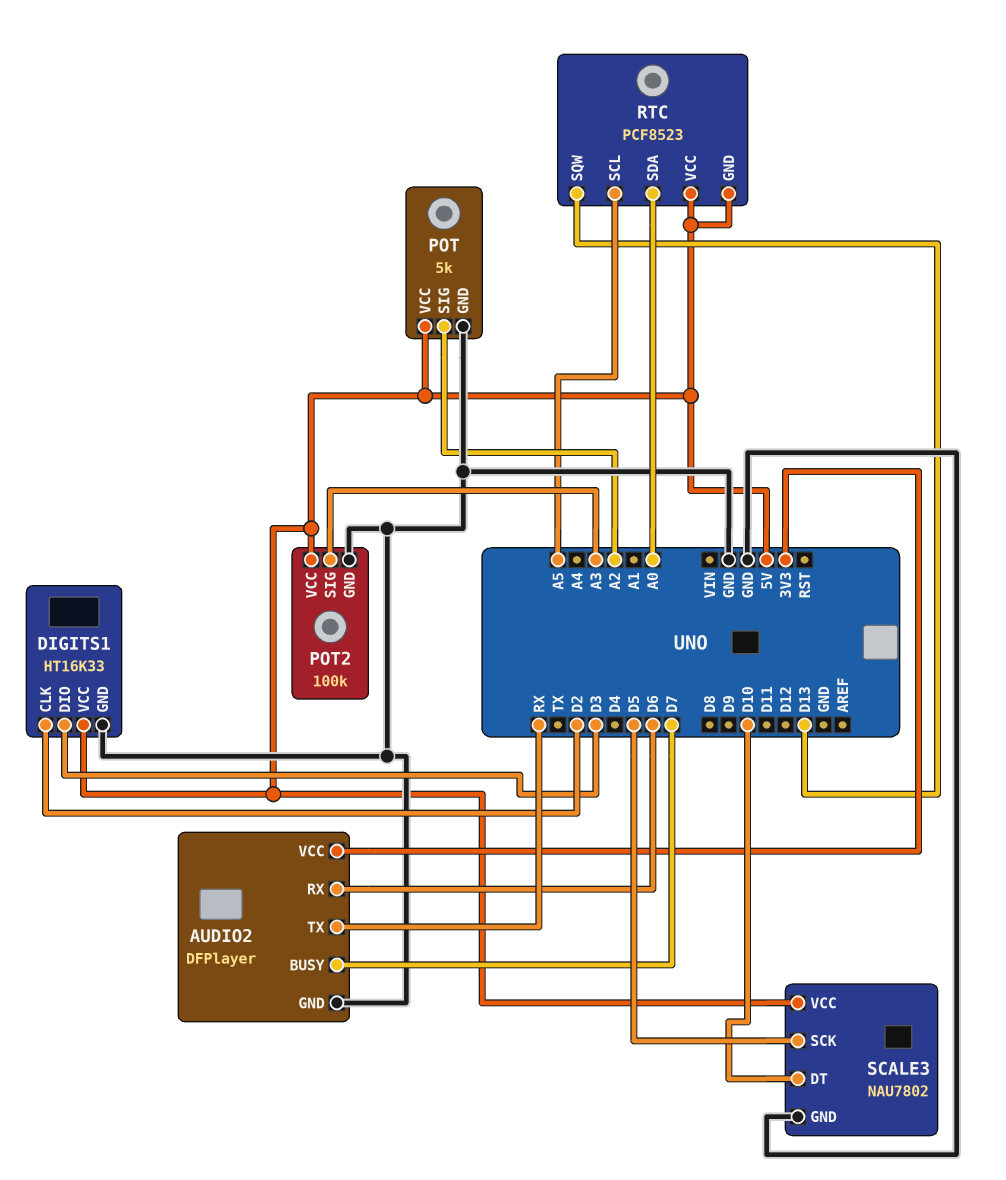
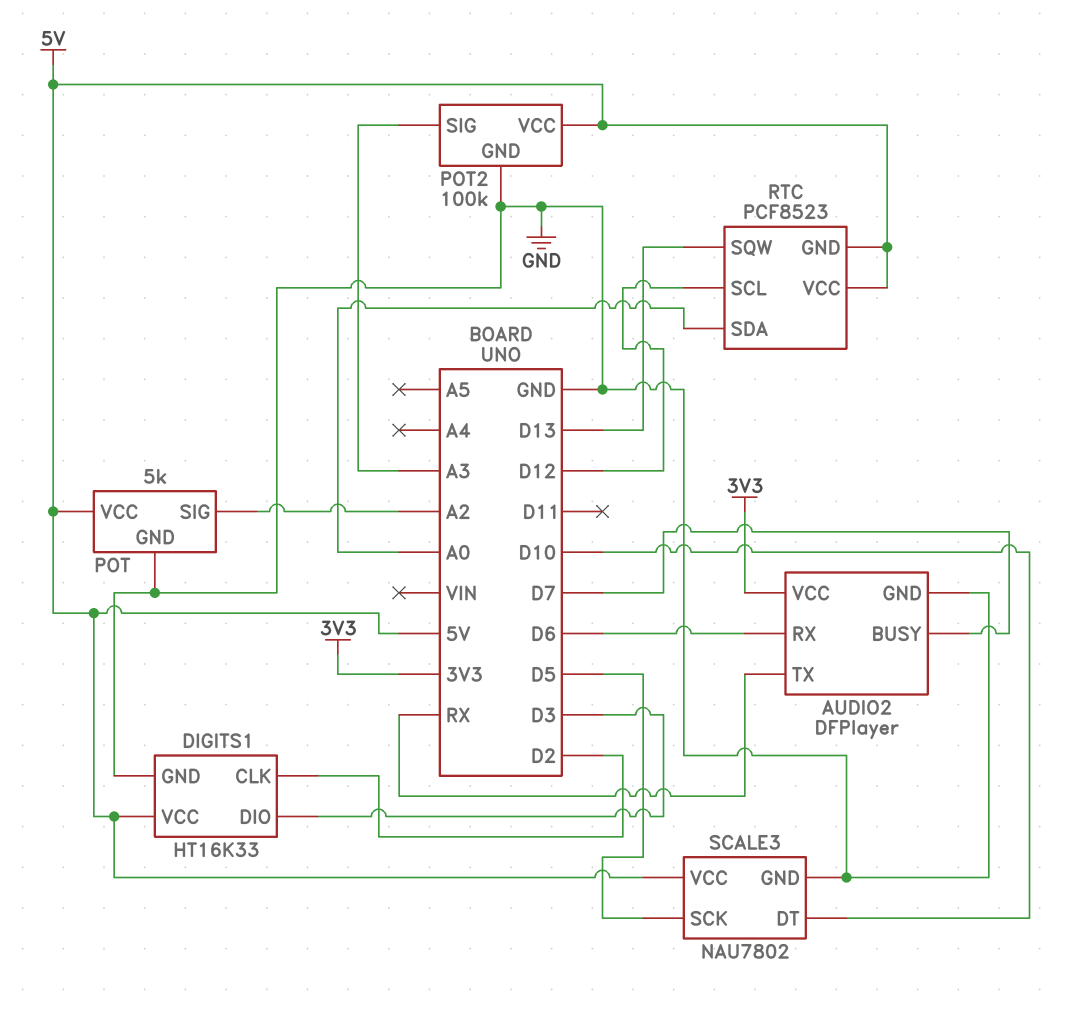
RTC pin SCL: A5 -> D12

